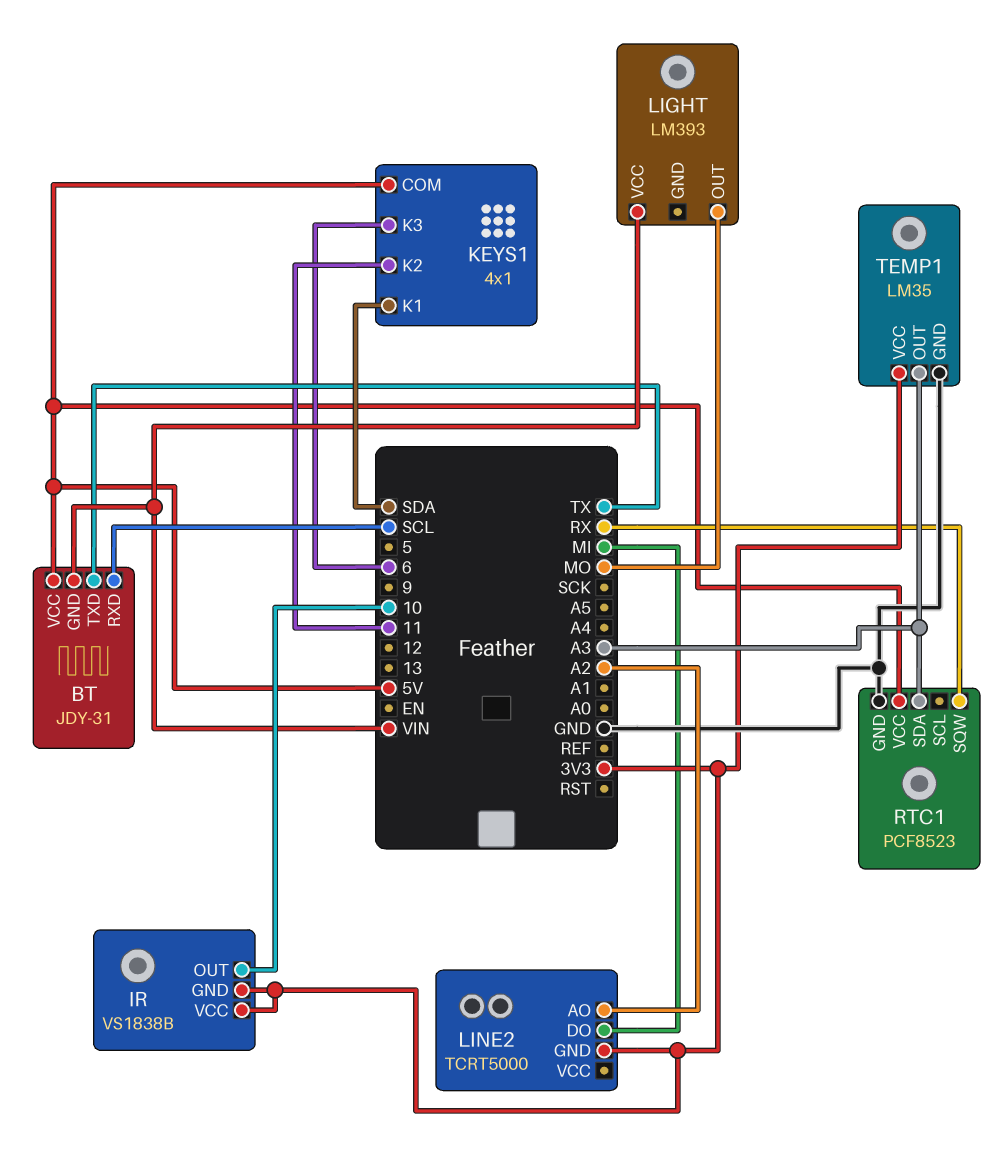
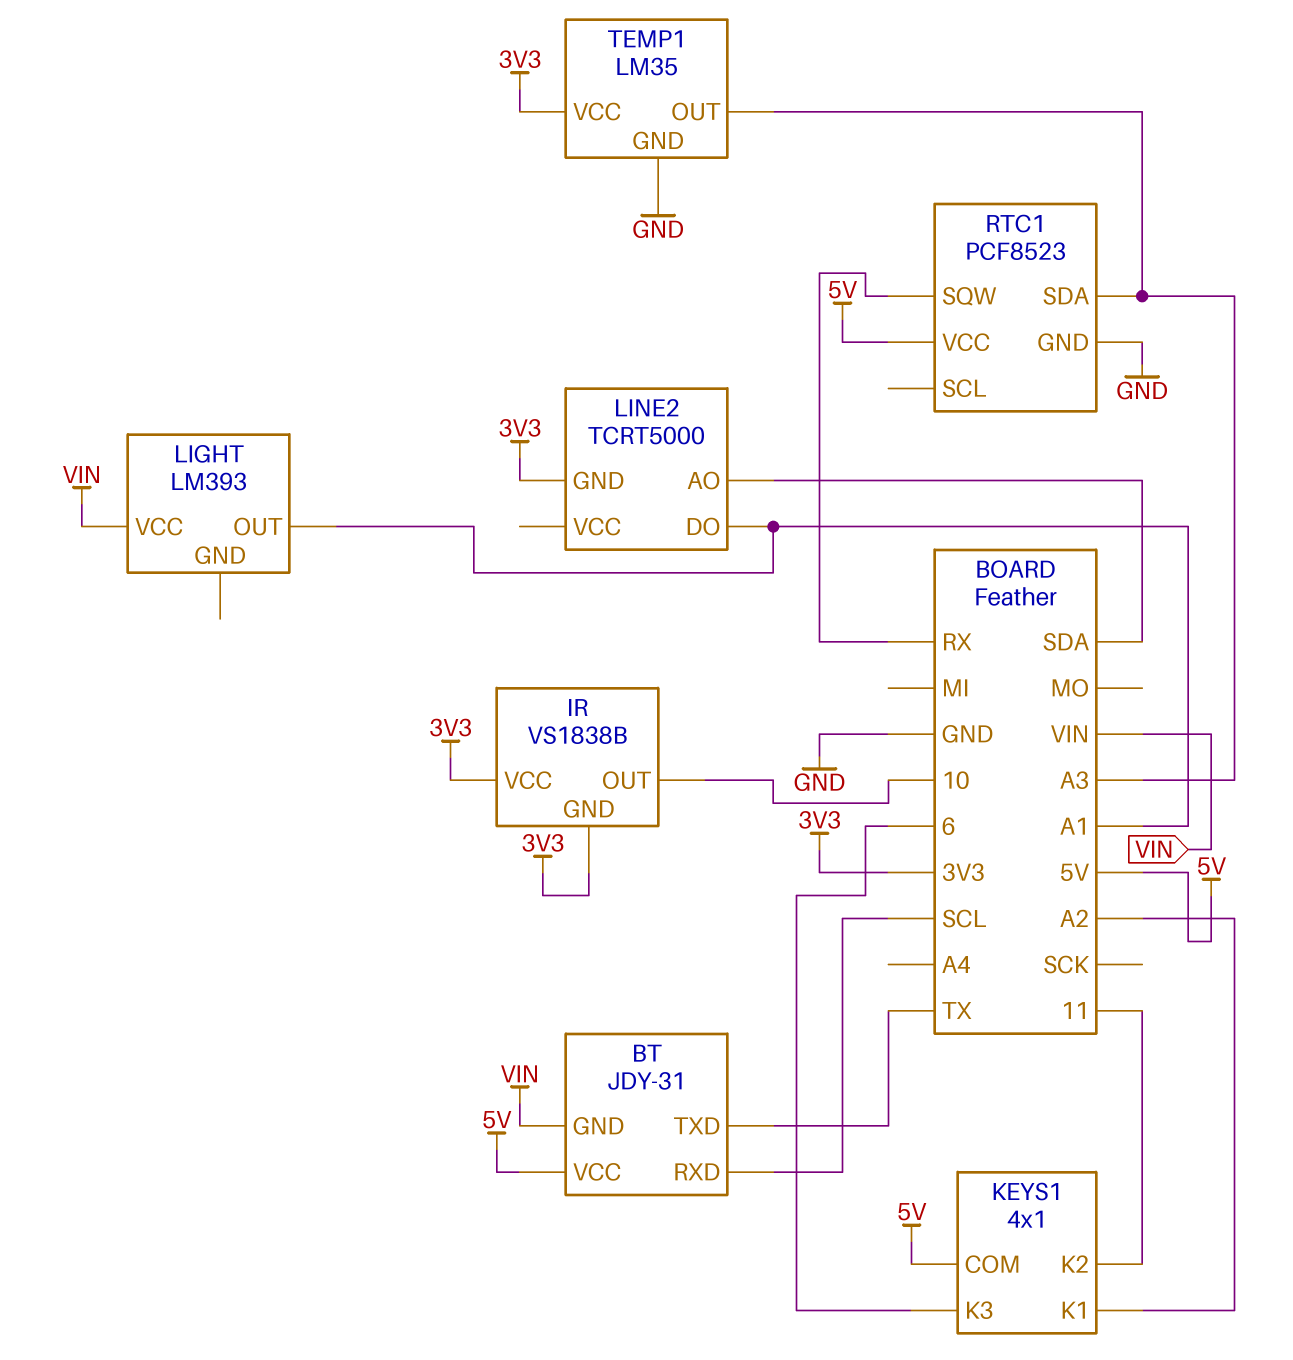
KEYS1 pin K1: SDA -> A2
LIGHT pin OUT: MO -> A1
LINE2 pin AO: A2 -> SDA
LINE2 pin DO: MI -> A1

